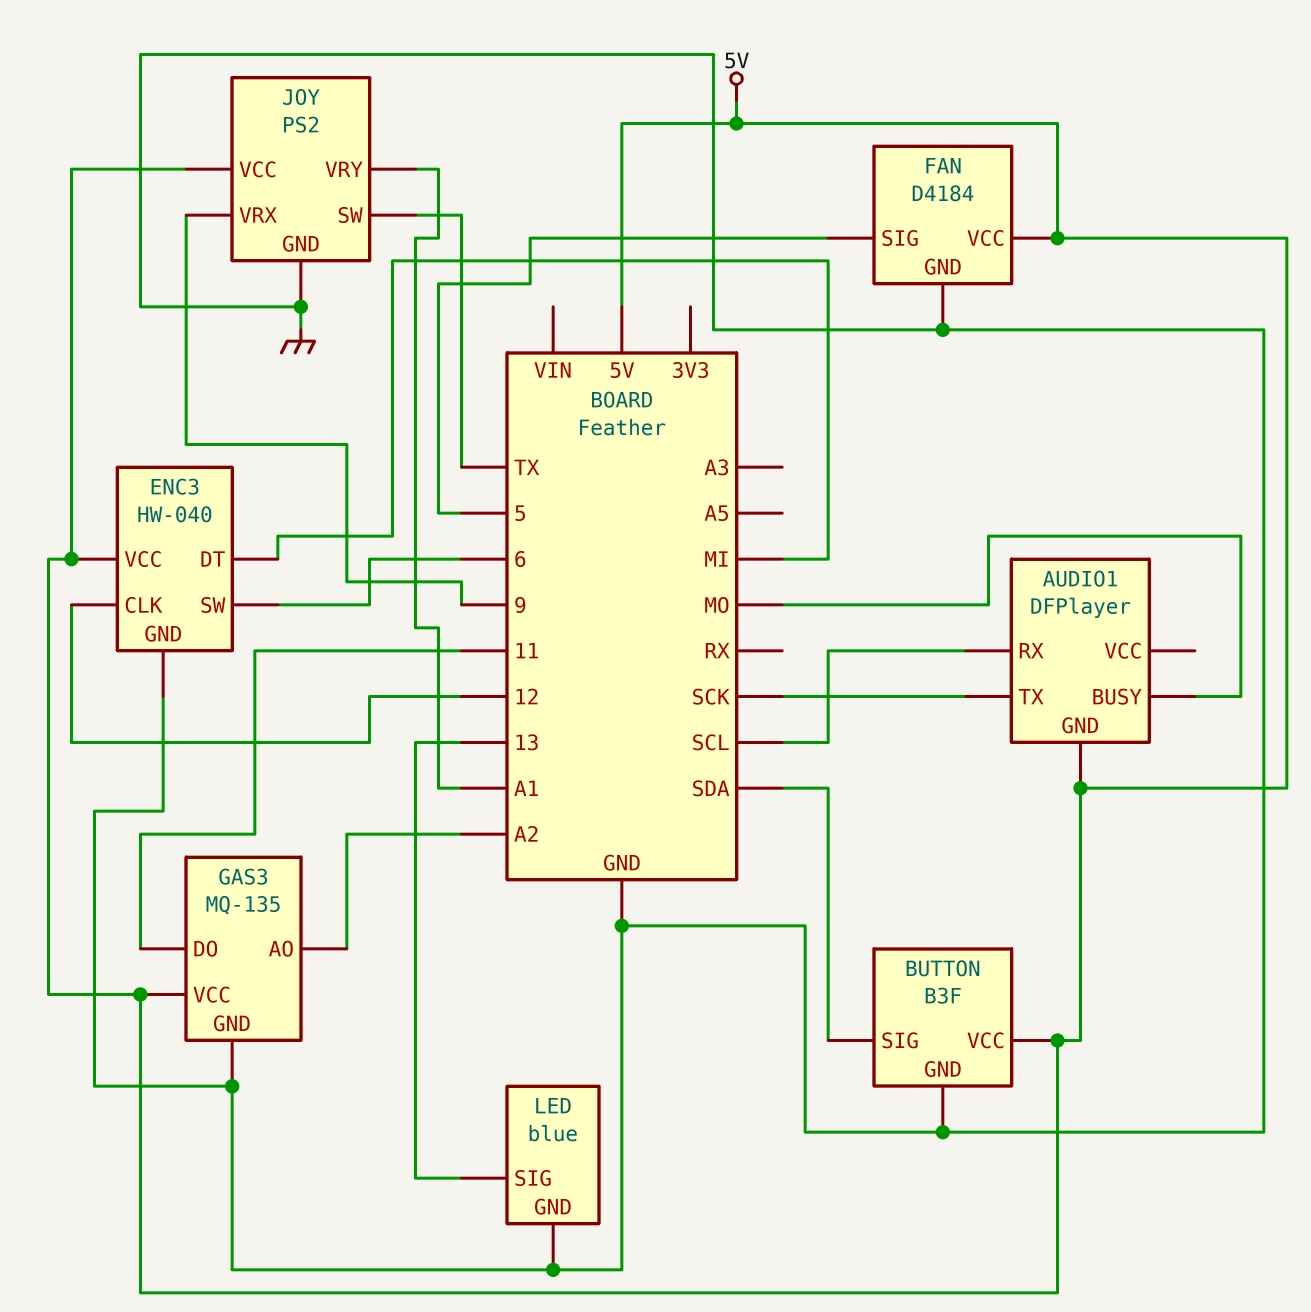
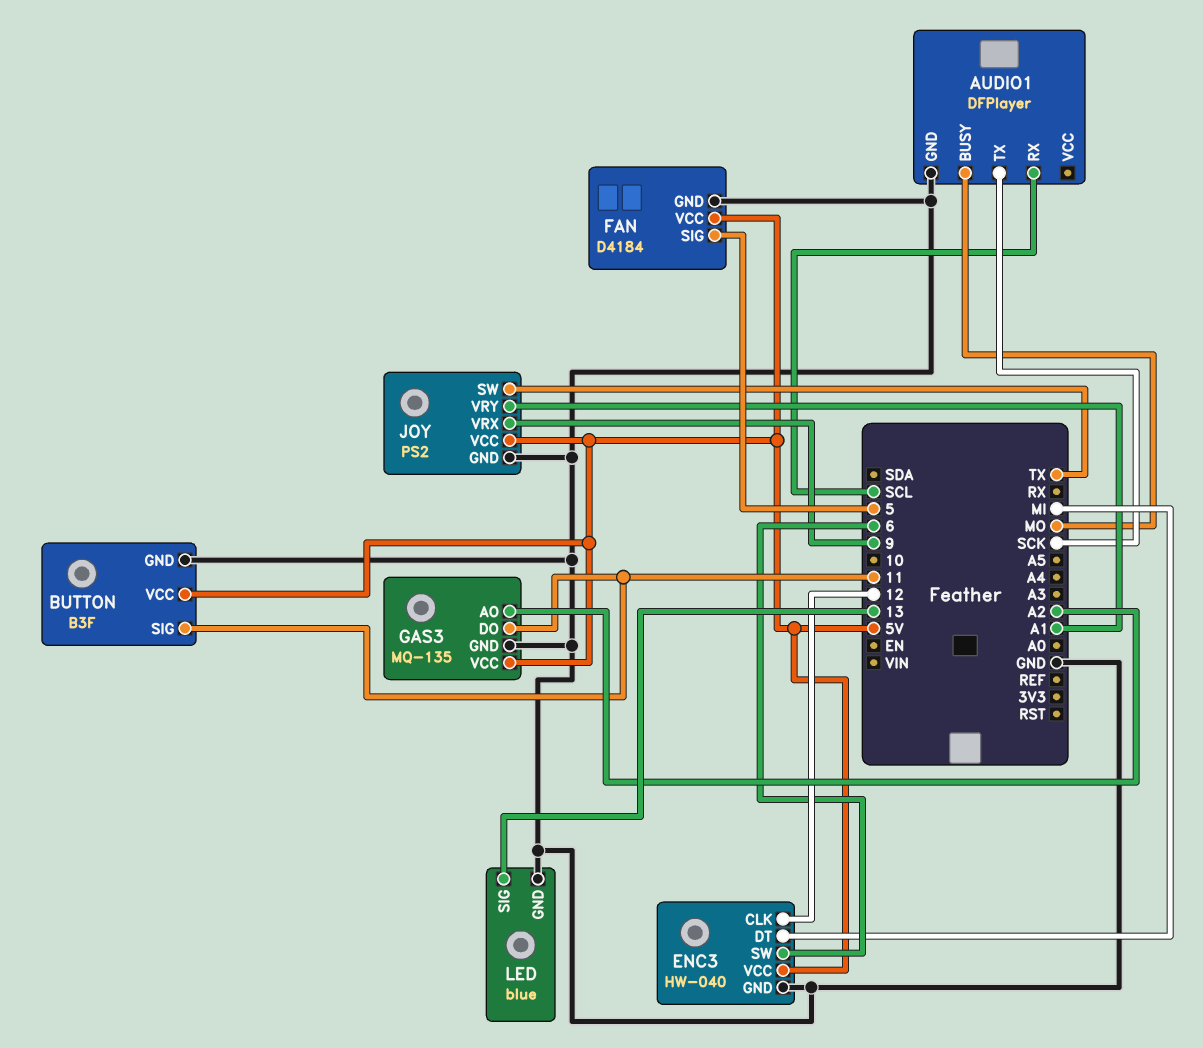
AUDIO1 pin GND: 5V -> GND
BUTTON pin SIG: SDA -> 11

